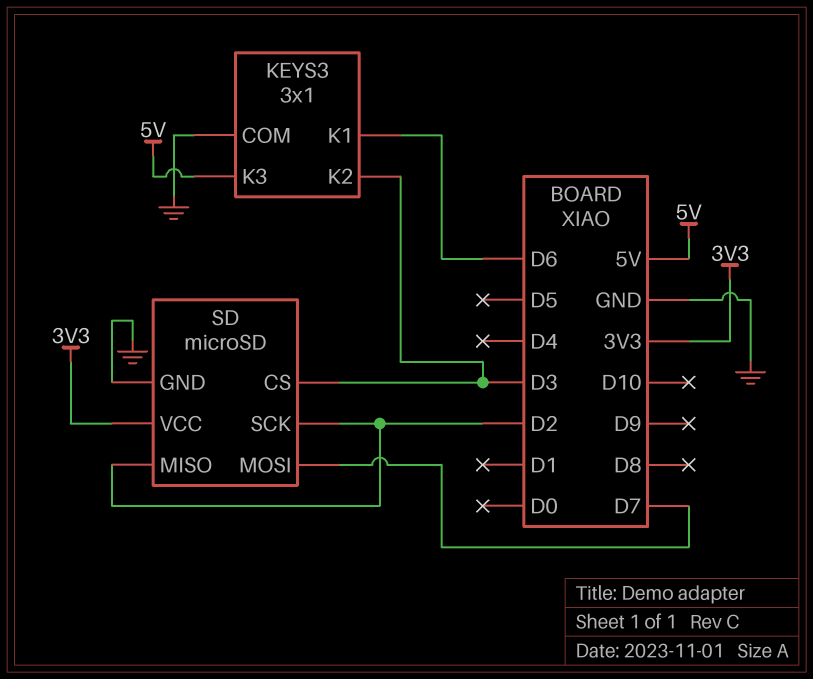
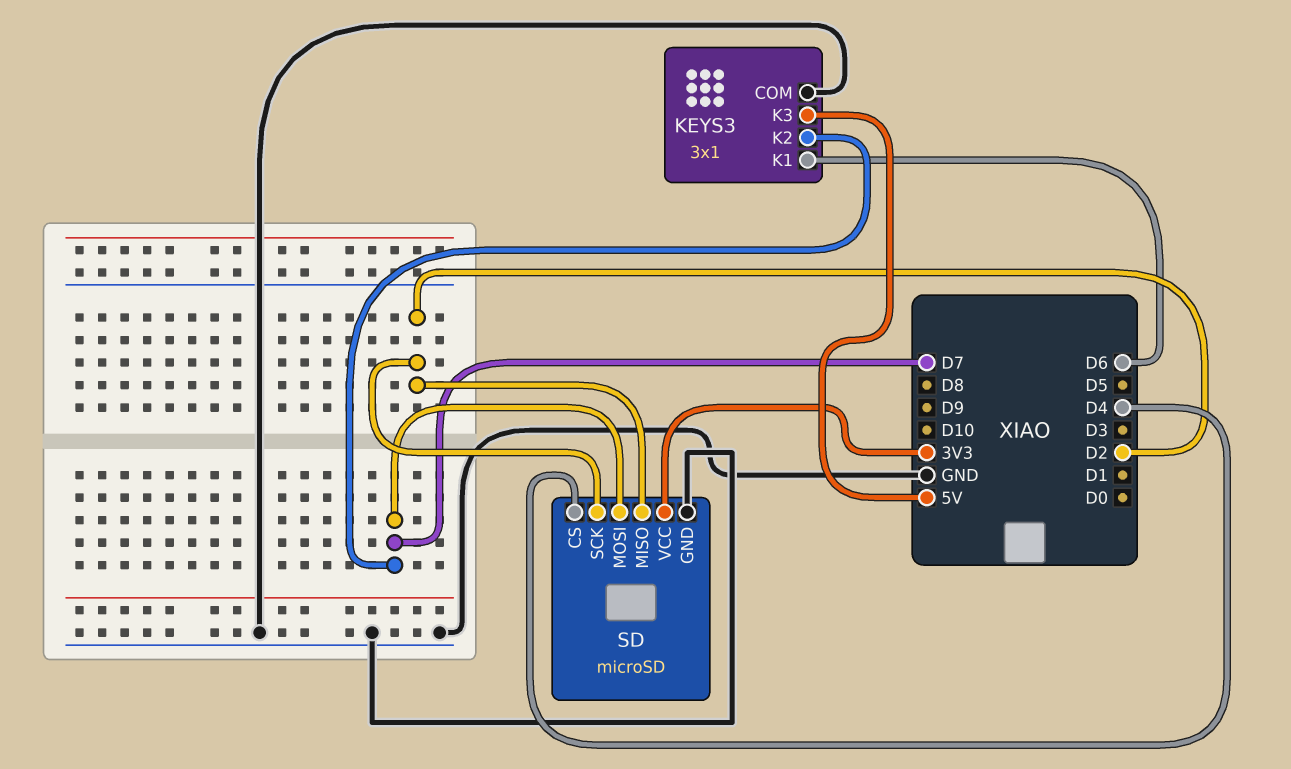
KEYS3 pin K2: D3 -> D7
SD pin CS: D3 -> D4

